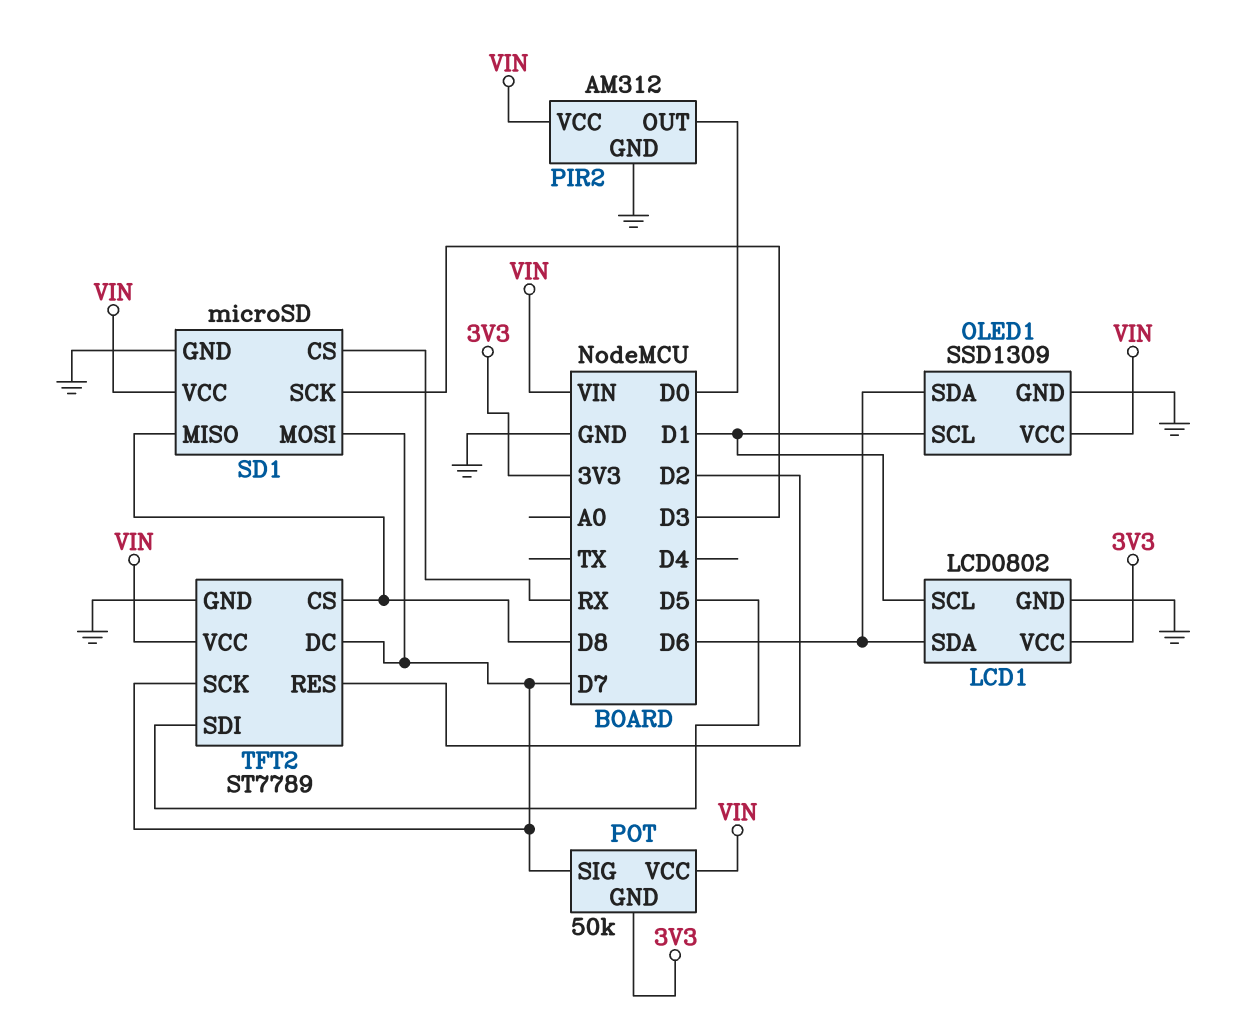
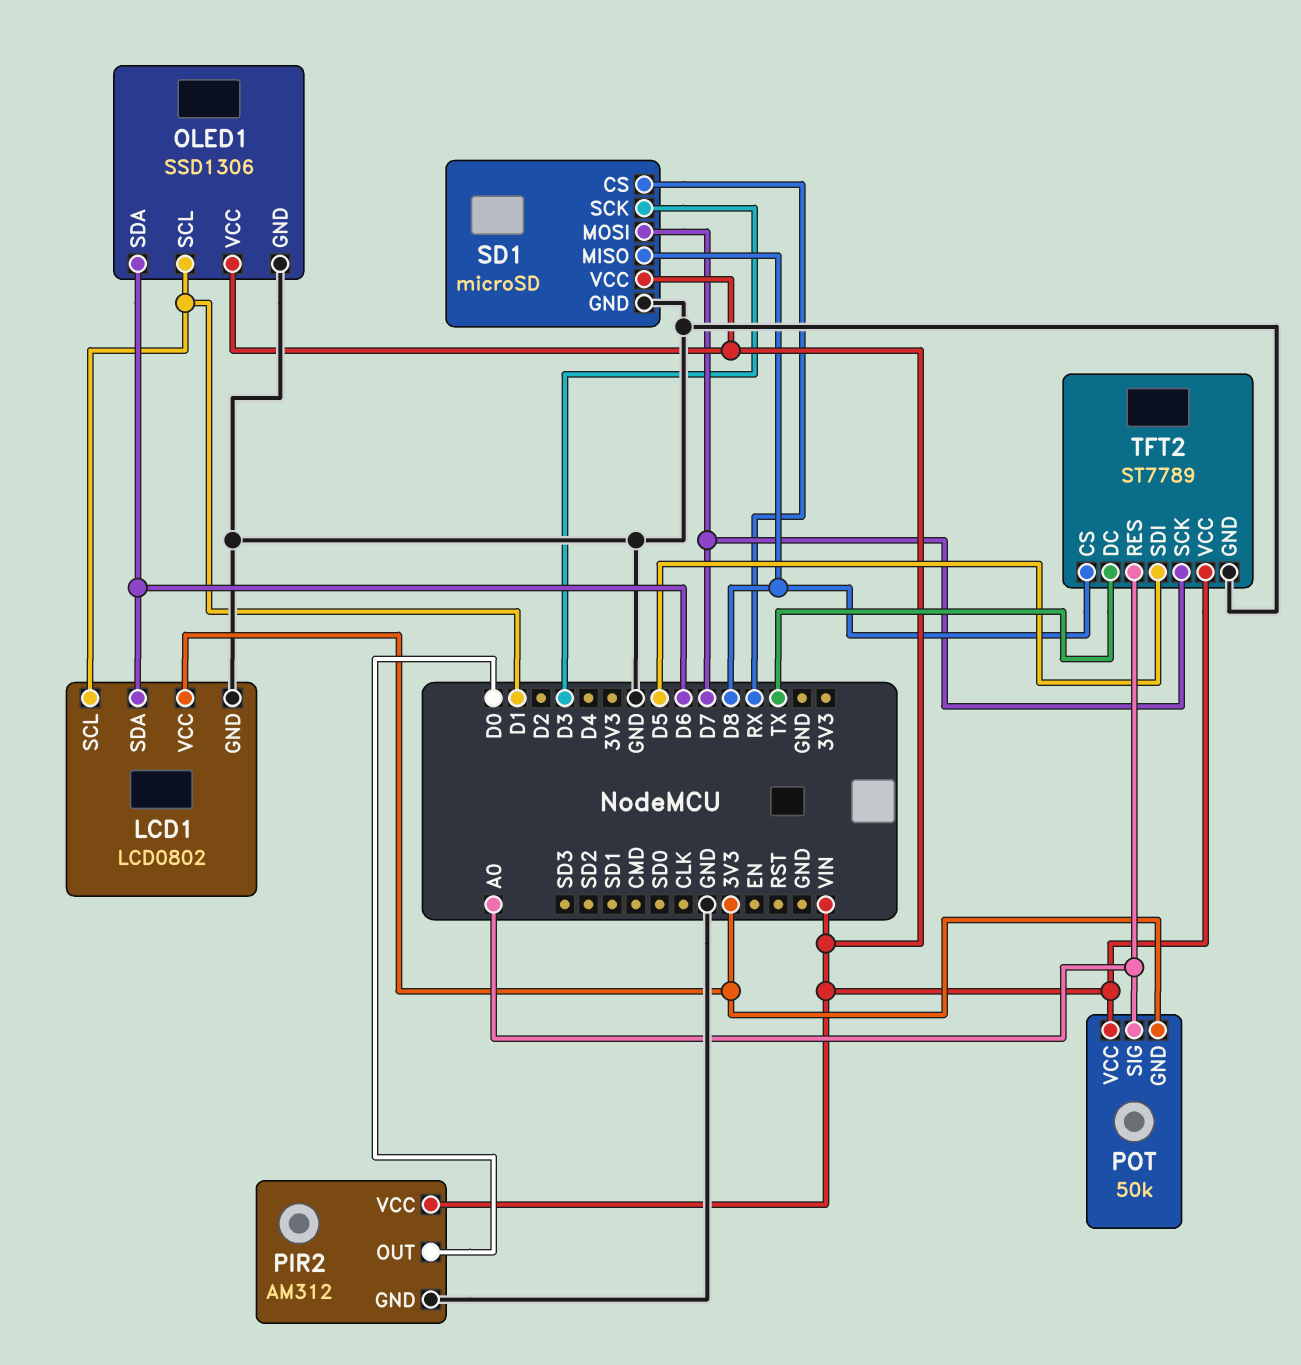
OLED1: SSD1309 -> SSD1306
POT pin SIG: D7 -> A0
TFT2 pin DC: D7 -> TX
TFT2 pin RES: D2 -> A0

